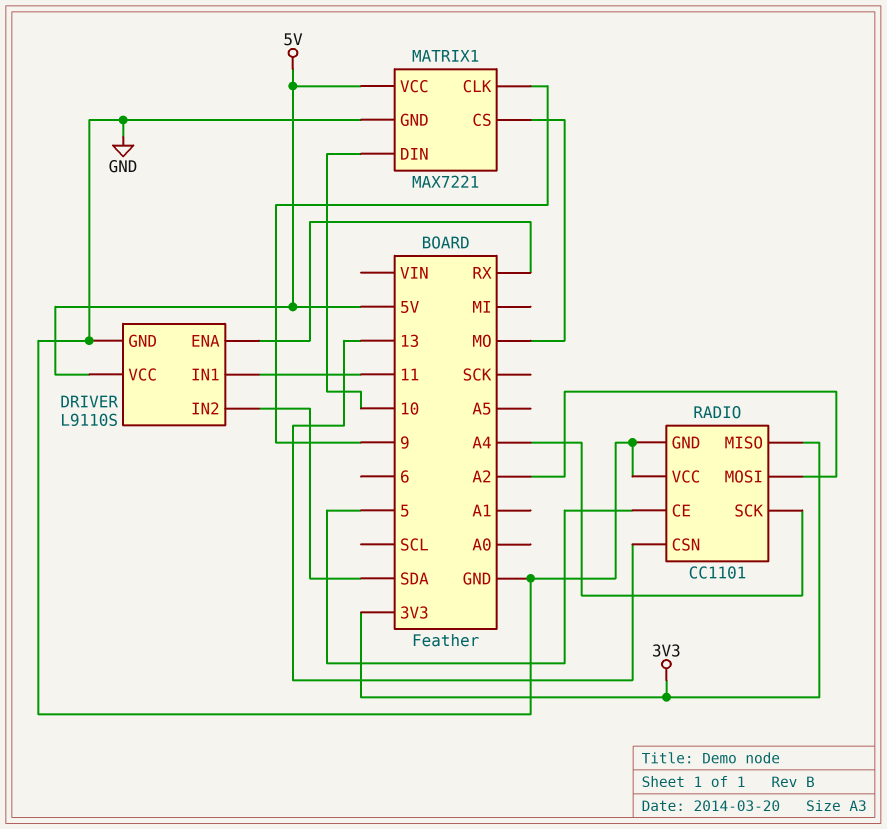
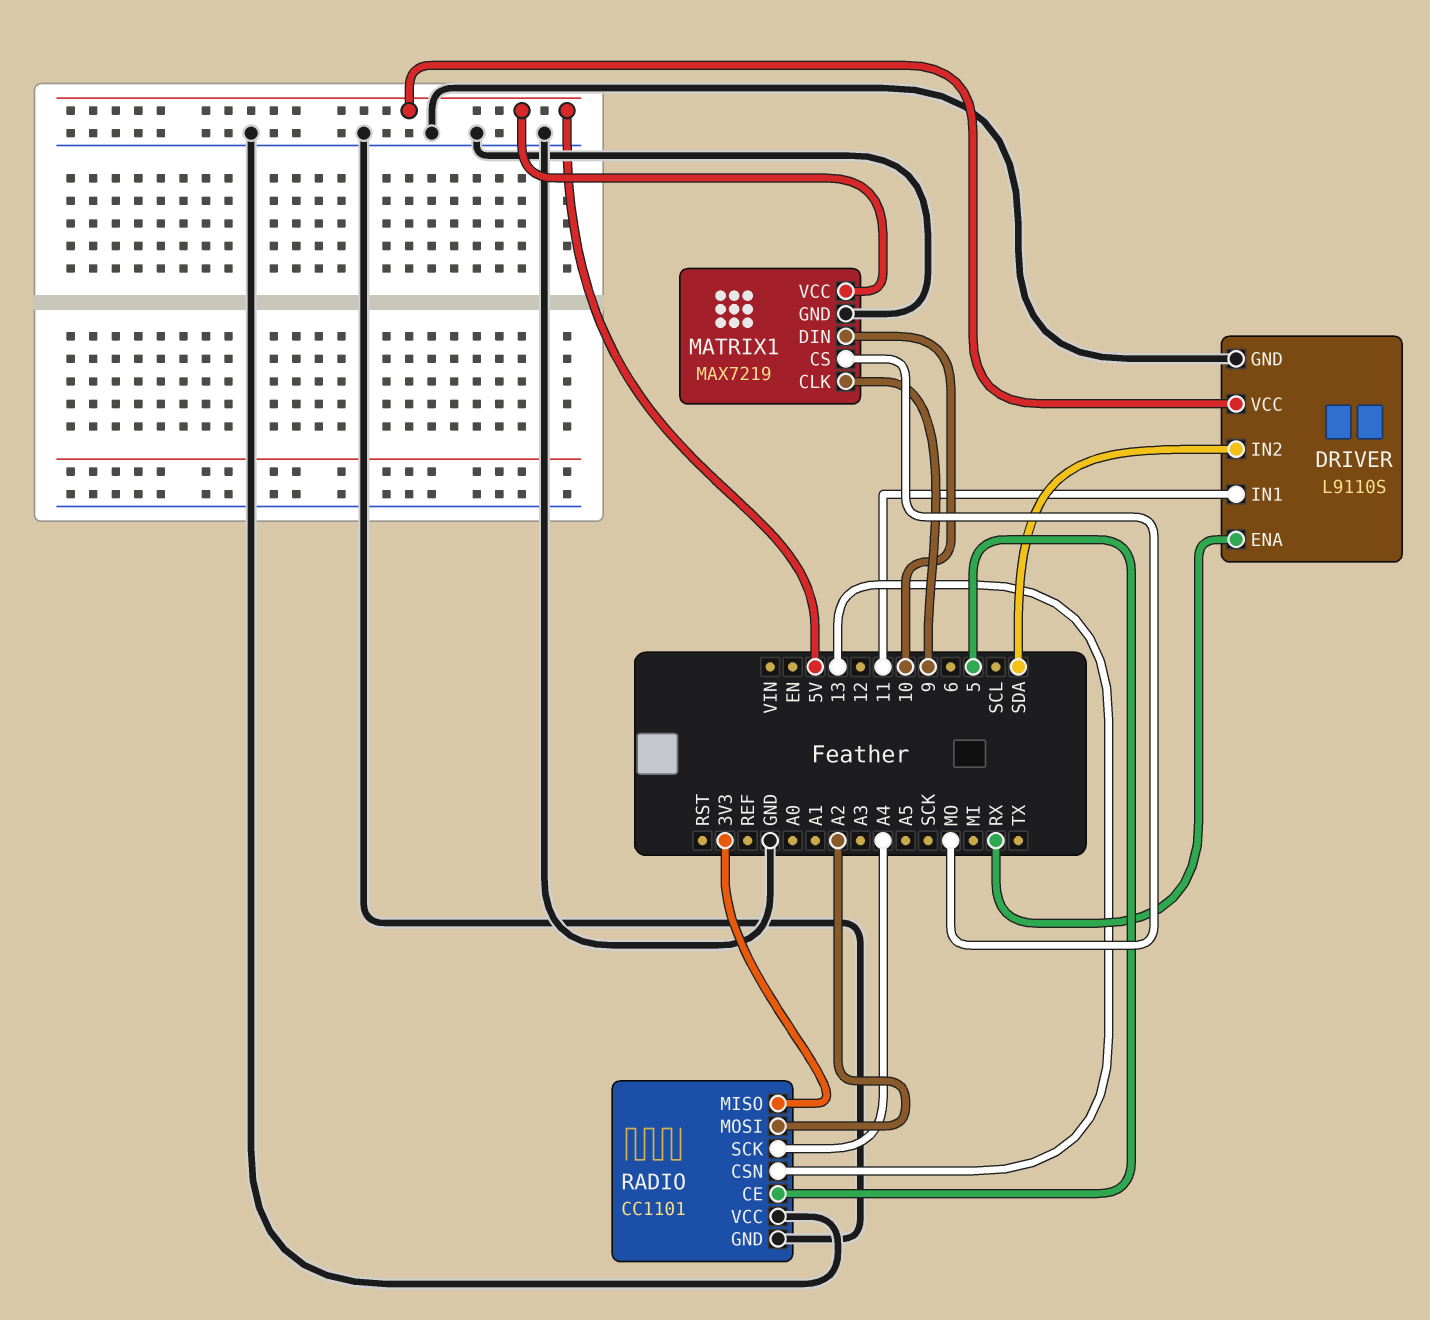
MATRIX1: MAX7221 -> MAX7219

